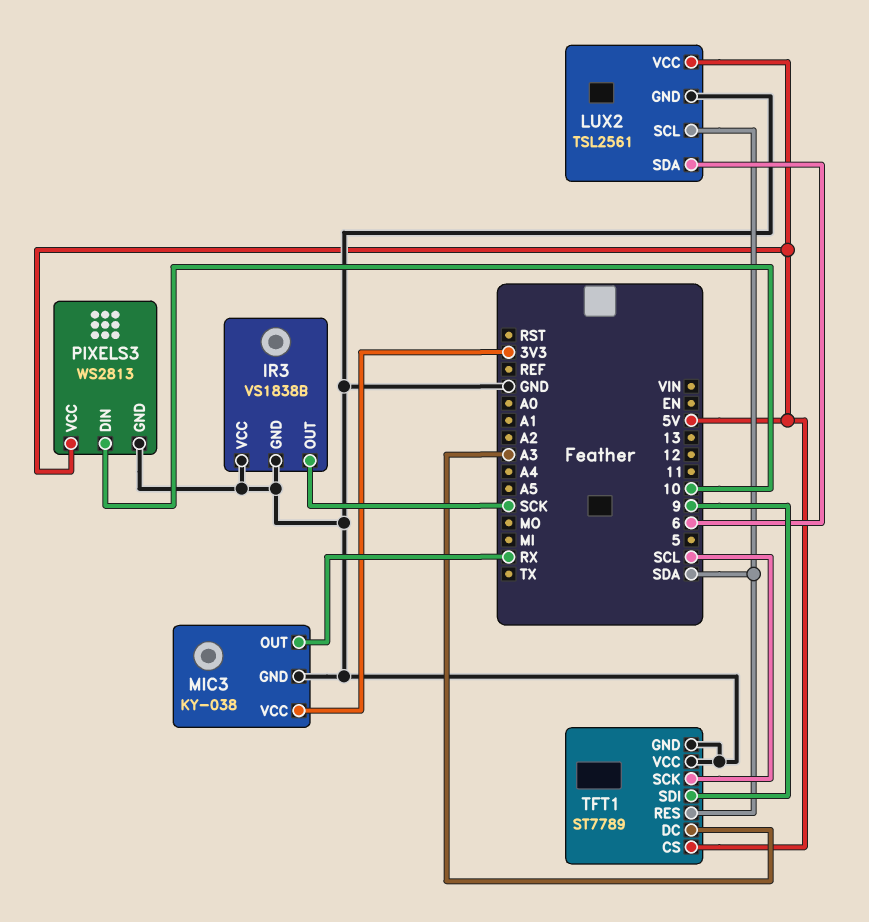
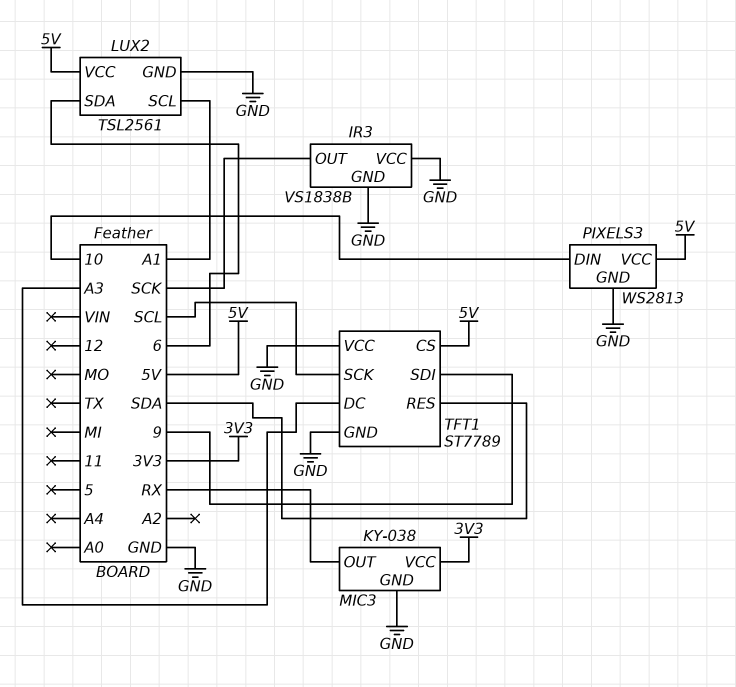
LUX2 pin SCL: SDA -> A1

